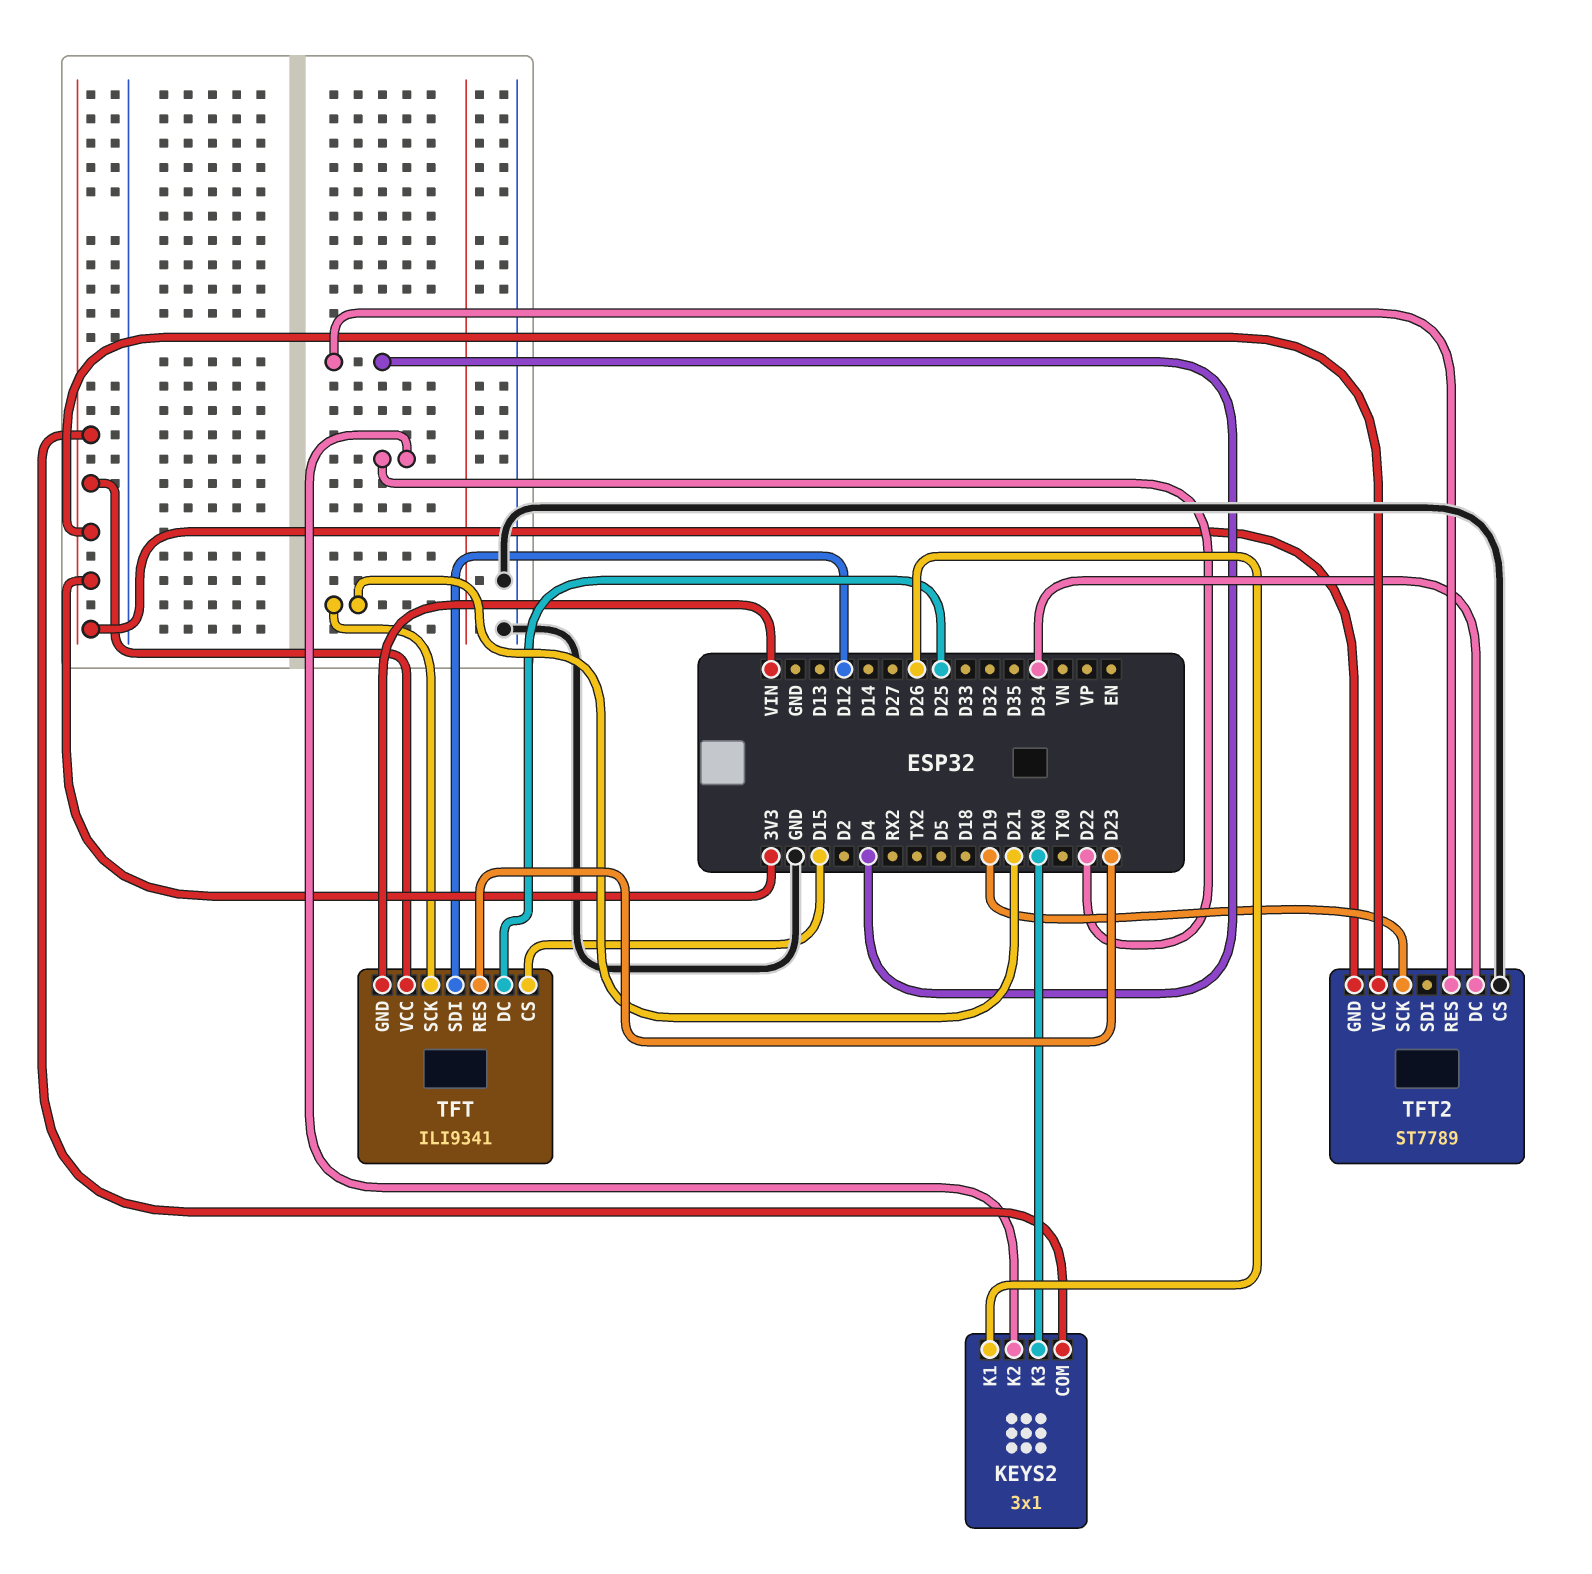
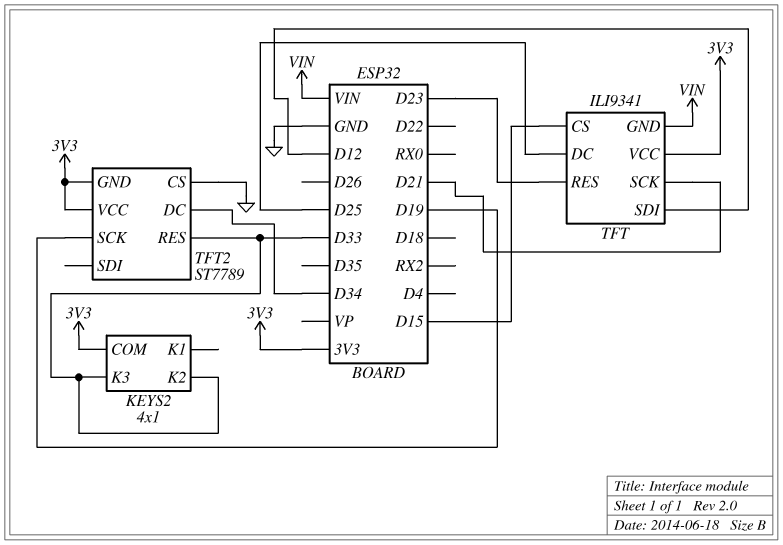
KEYS2: 3x1 -> 4x1
KEYS2 pin K1: D26 -> none
KEYS2 pin K2: D22 -> D33
KEYS2 pin K3: RX0 -> D33
TFT2 pin RES: D4 -> D33

